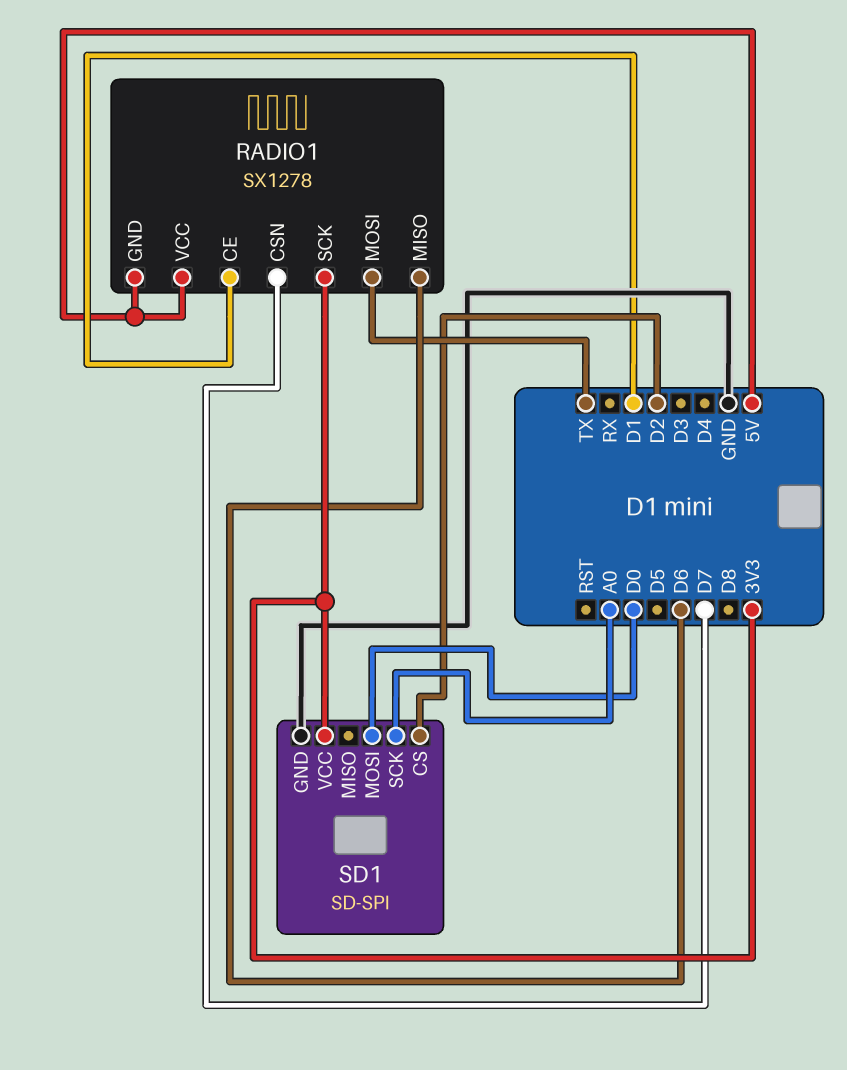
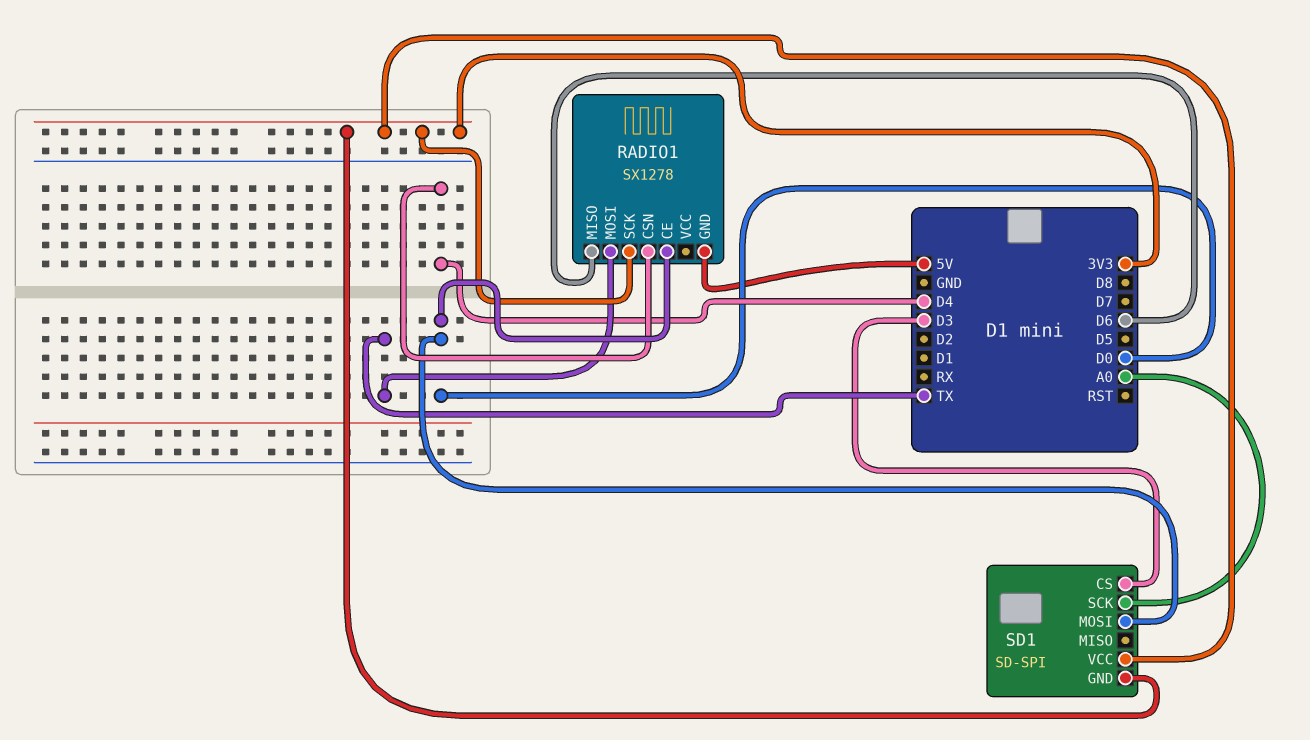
RADIO1 pin CE: D1 -> D0
RADIO1 pin CSN: D7 -> D4
RADIO1 pin VCC: 5V -> none
SD1 pin CS: D2 -> D3
SD1 pin GND: GND -> 3V3

